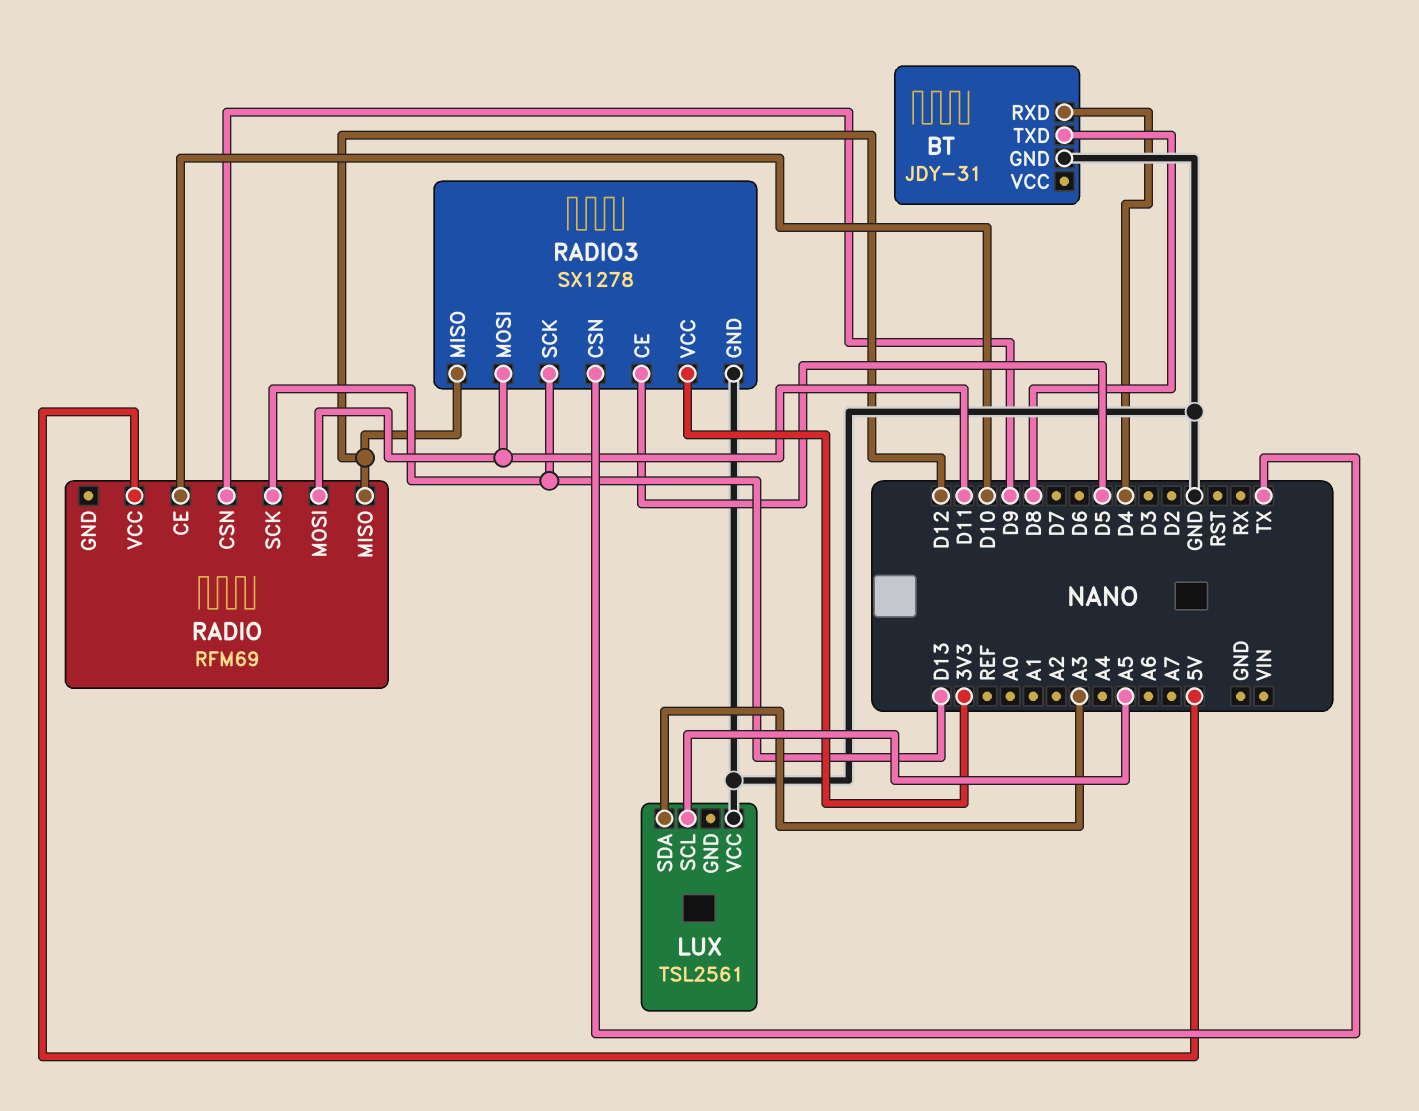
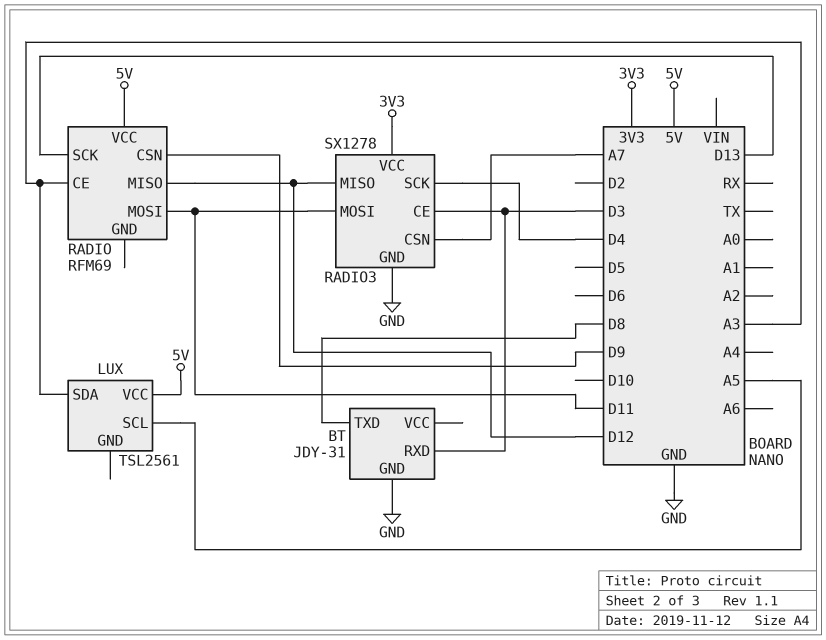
BT pin RXD: D4 -> D3
LUX pin VCC: GND -> 5V
RADIO pin CE: D10 -> A3
RADIO3 pin CE: D5 -> D3
RADIO3 pin CSN: TX -> A7
RADIO3 pin SCK: D13 -> D4

